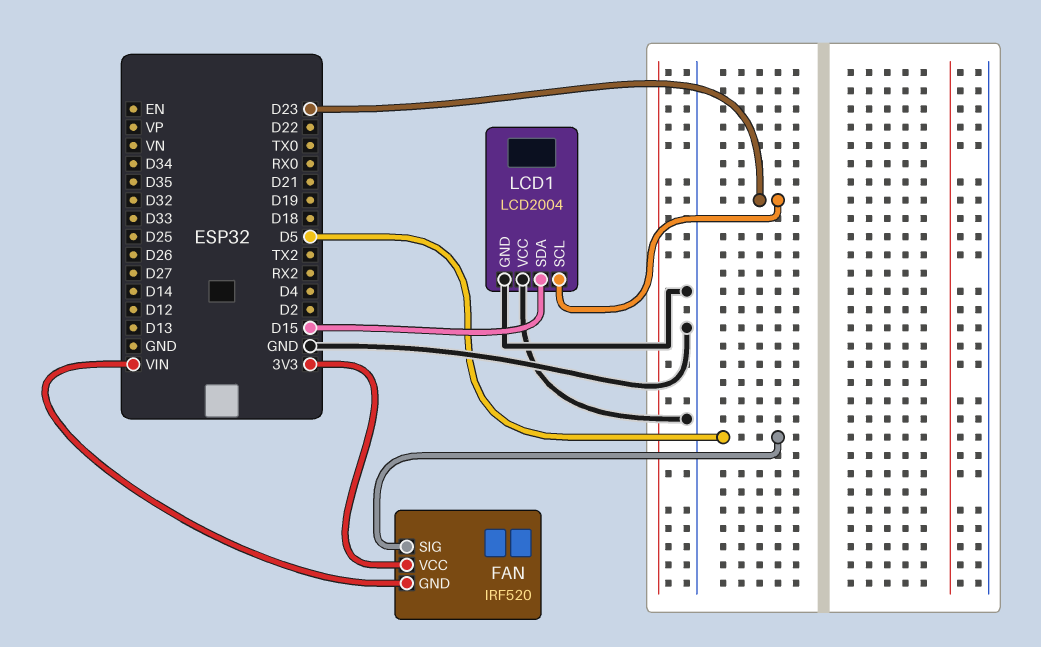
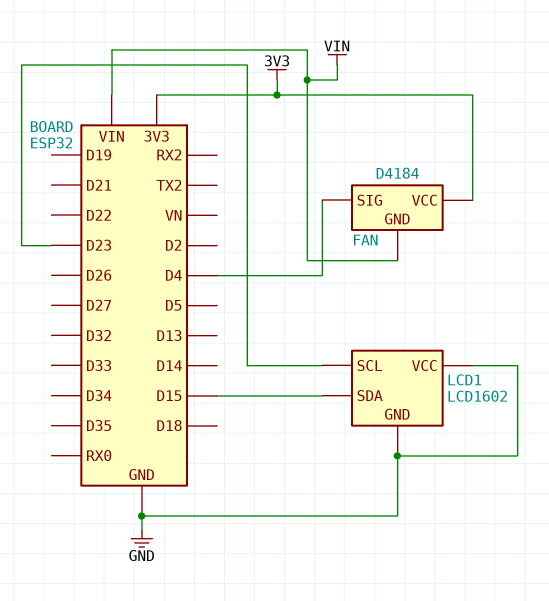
FAN: IRF520 -> D4184
FAN pin SIG: D5 -> D4
LCD1: LCD2004 -> LCD1602

